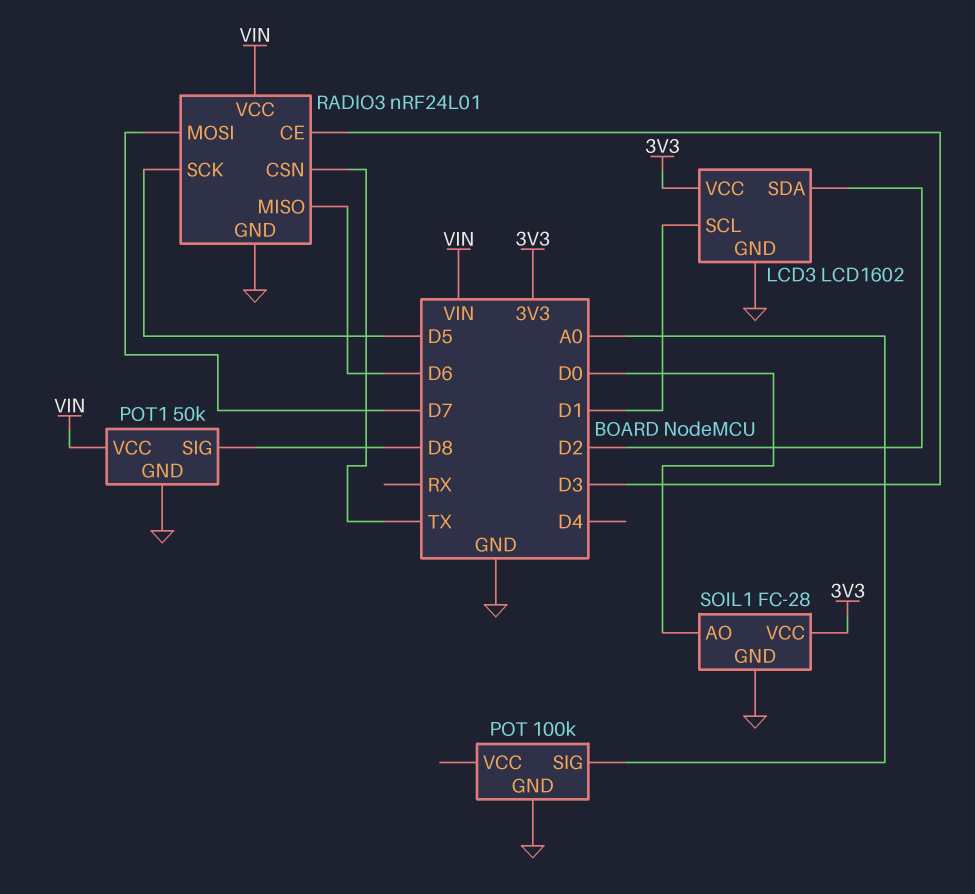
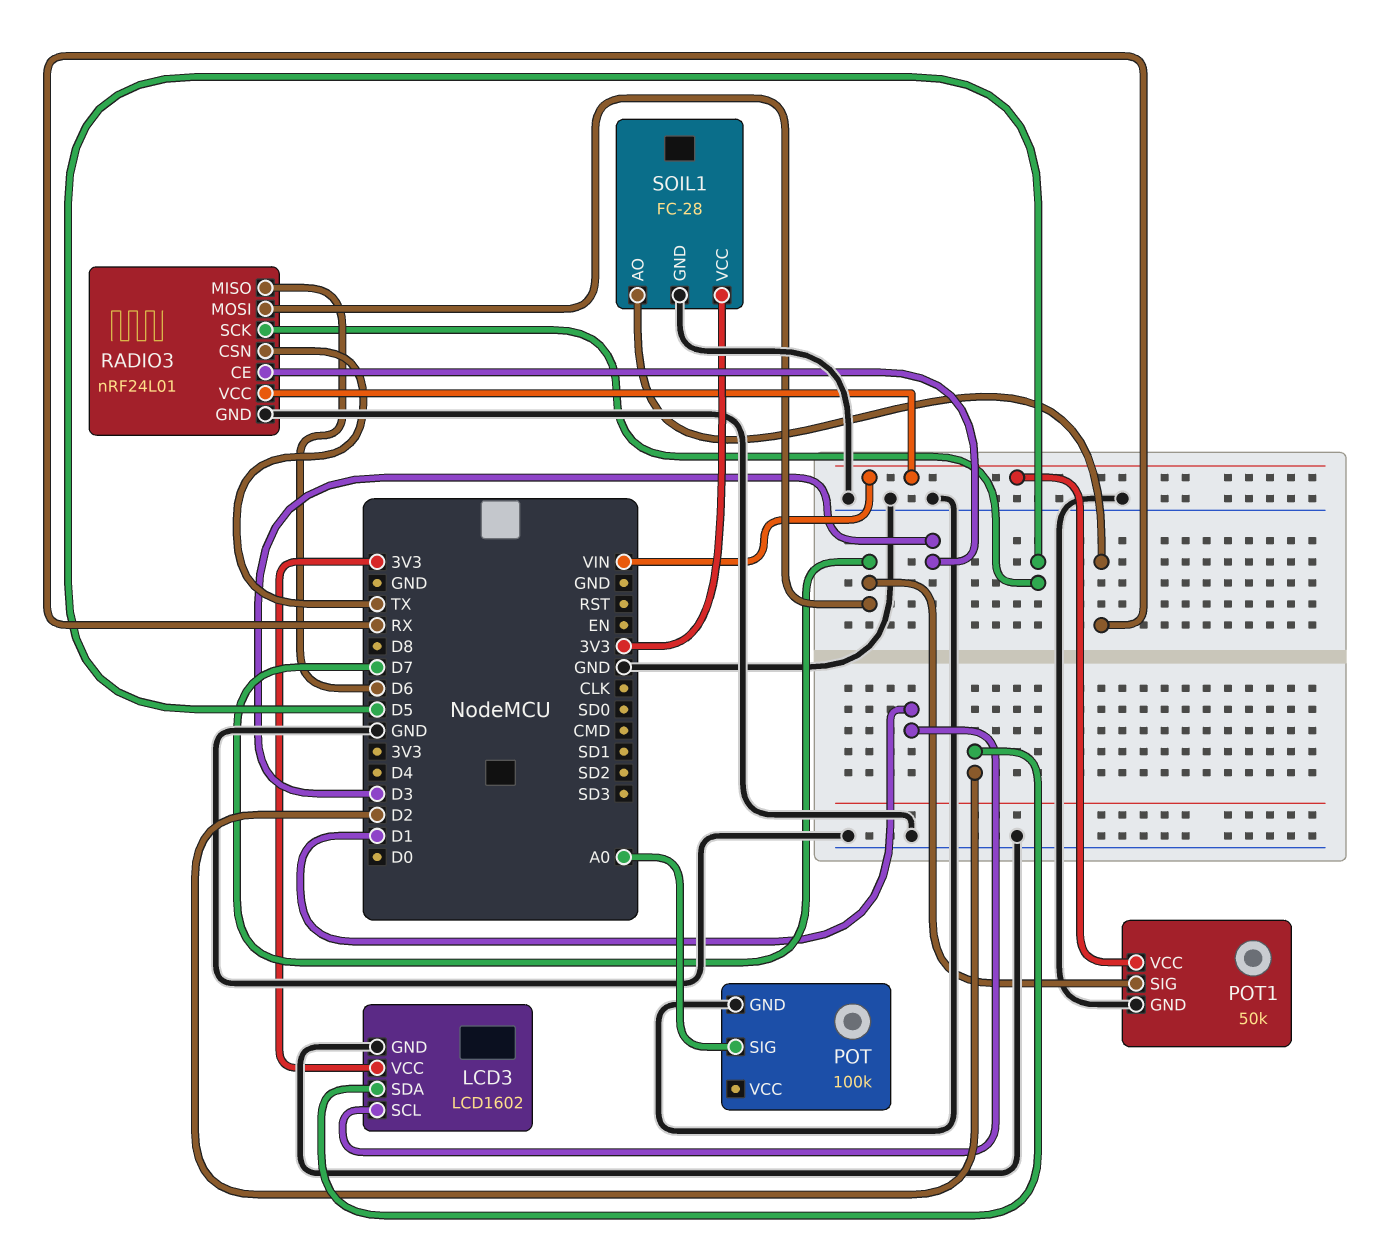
POT1 pin SIG: D8 -> D7
SOIL1 pin AO: D0 -> RX

